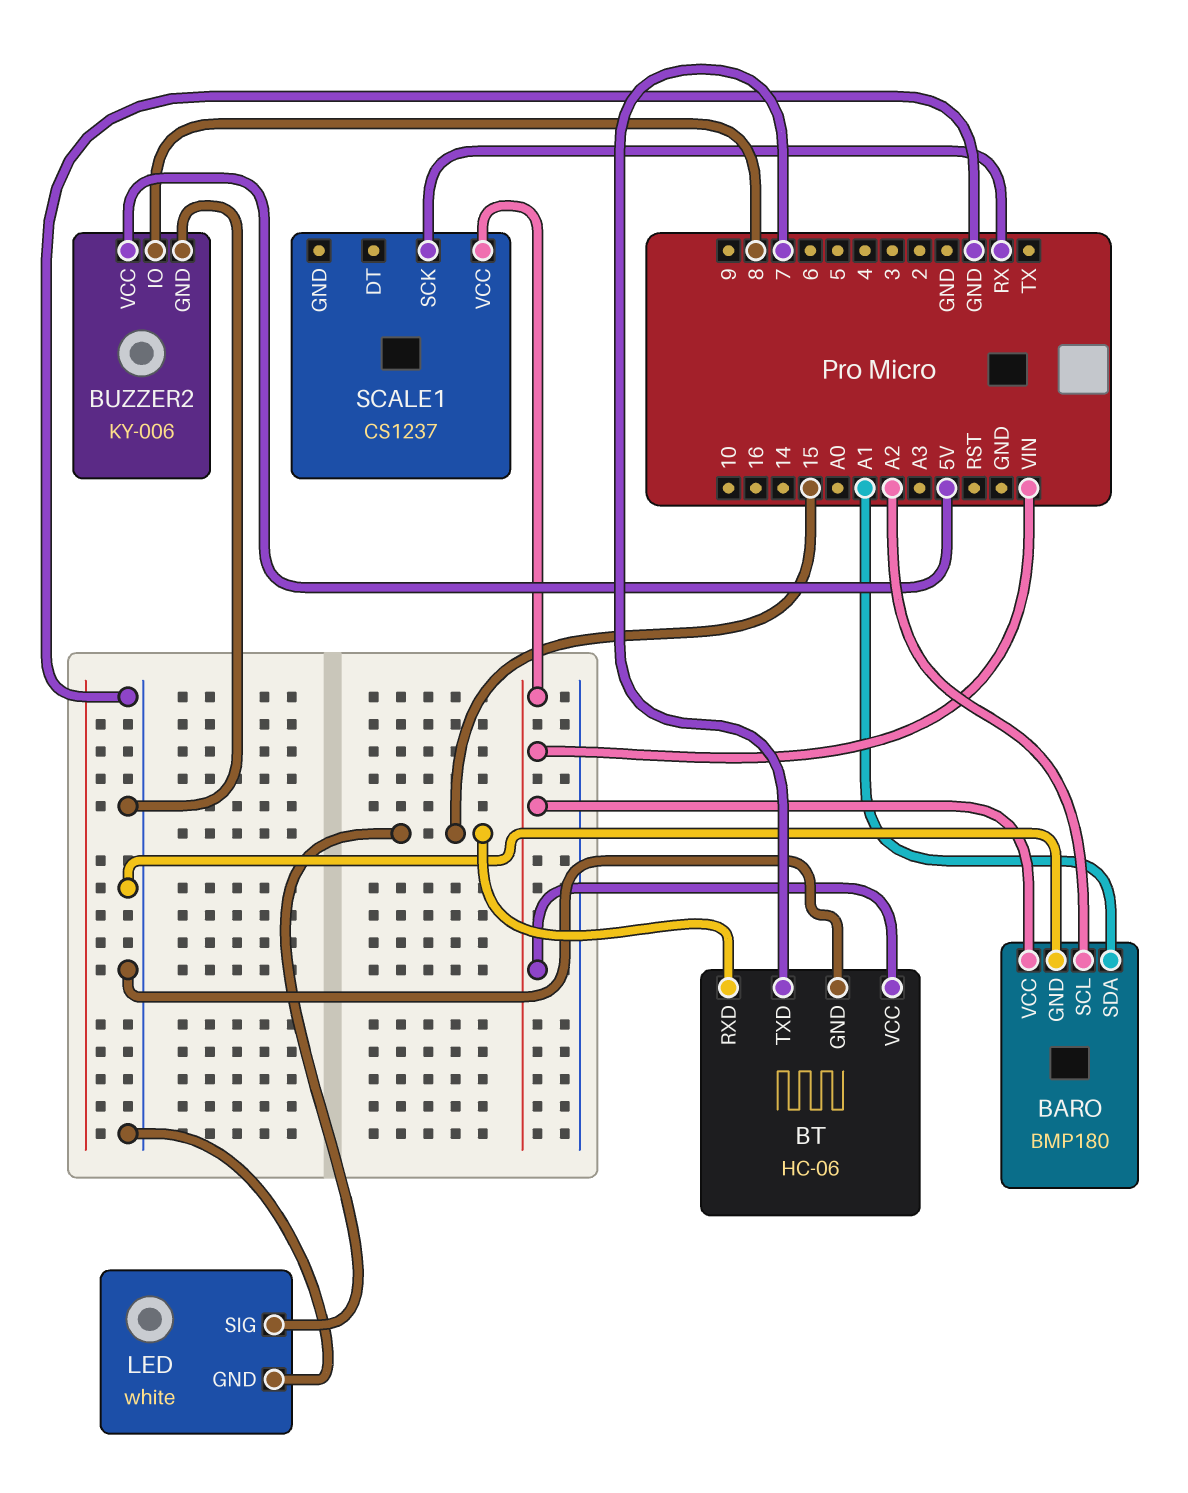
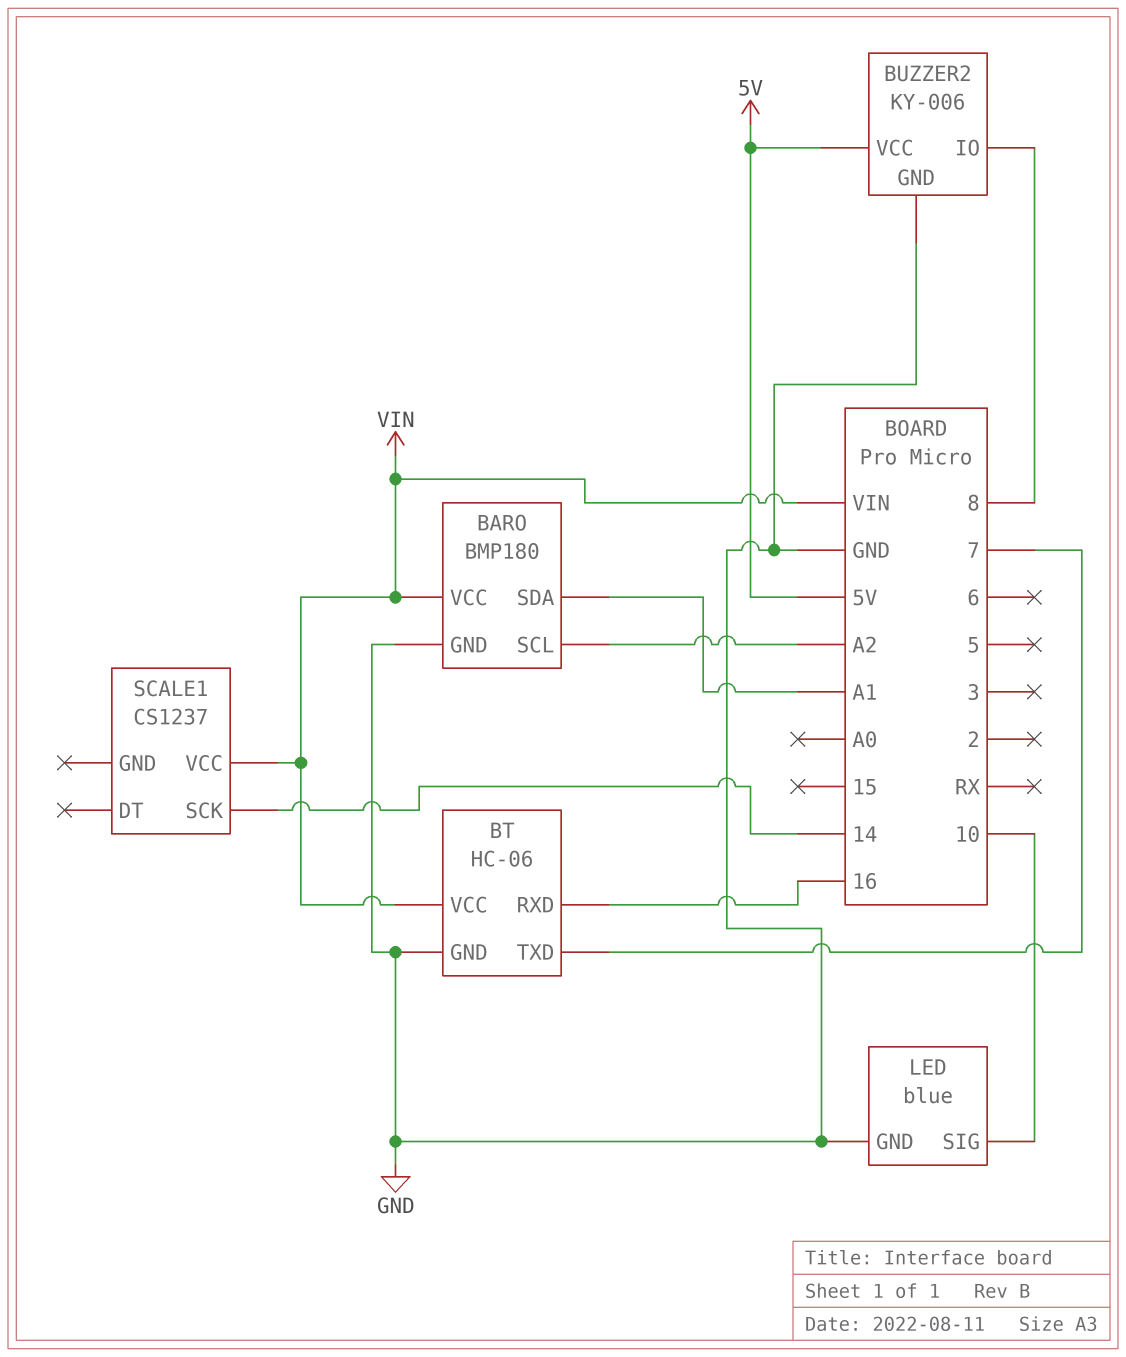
BT pin RXD: 15 -> 16
LED: white -> blue
LED pin SIG: 15 -> 10
SCALE1 pin SCK: RX -> 14

